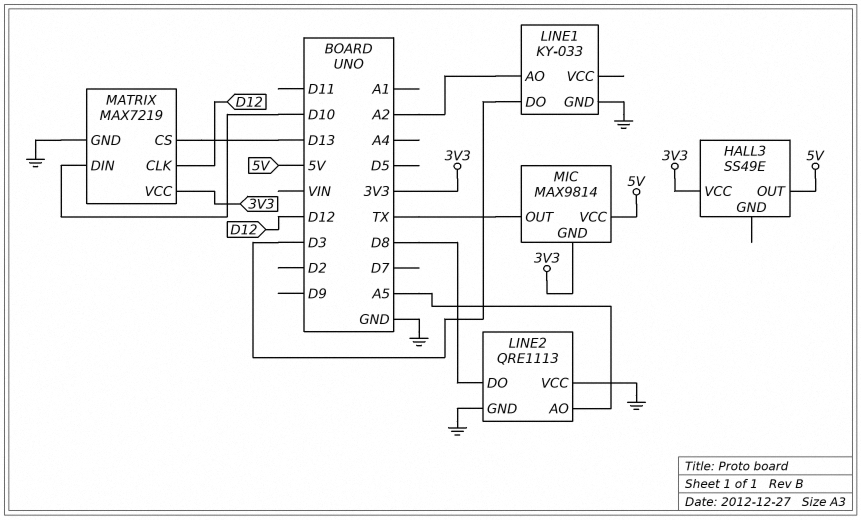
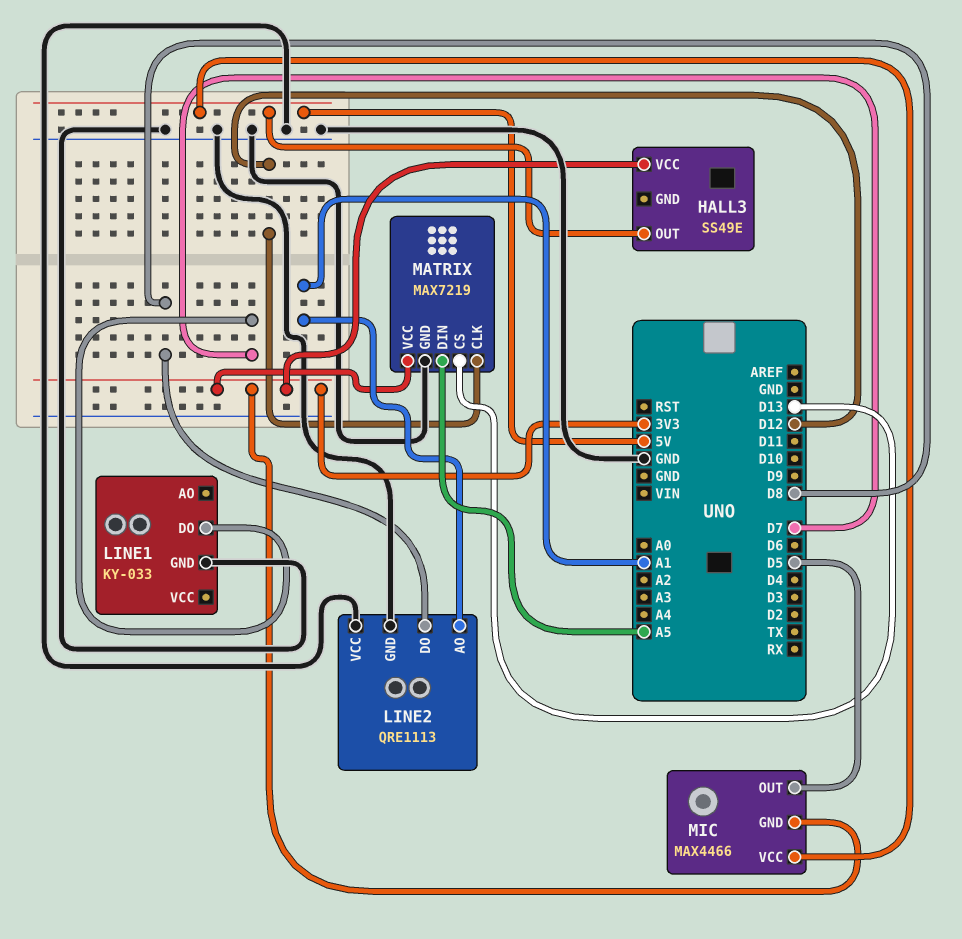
LINE1 pin AO: A2 -> none
LINE1 pin DO: D3 -> D7
LINE2 pin AO: A5 -> A1
MATRIX pin DIN: D10 -> A5
MIC: MAX9814 -> MAX4466
MIC pin OUT: TX -> D5

